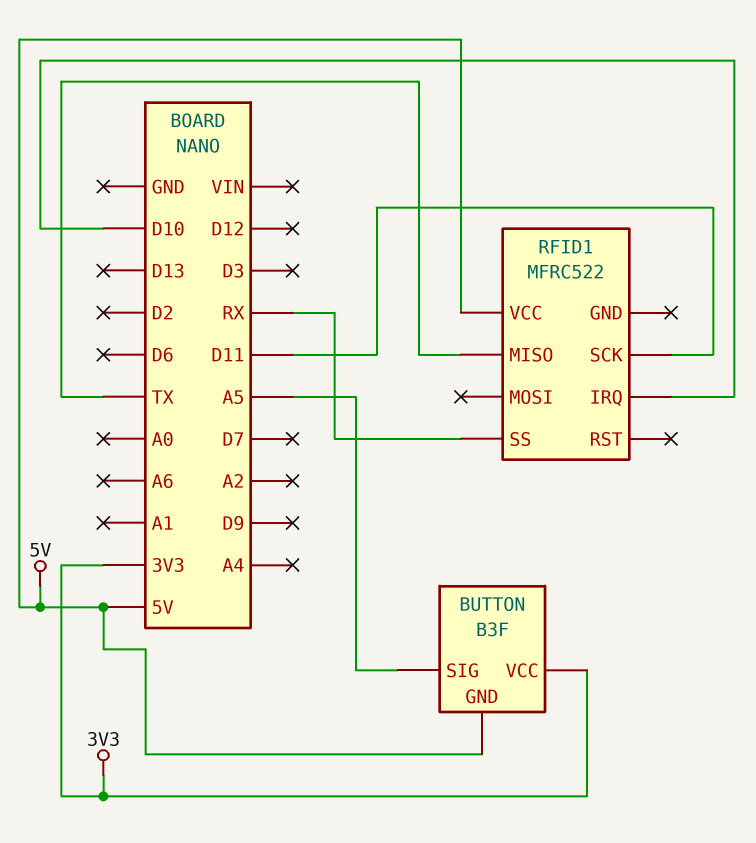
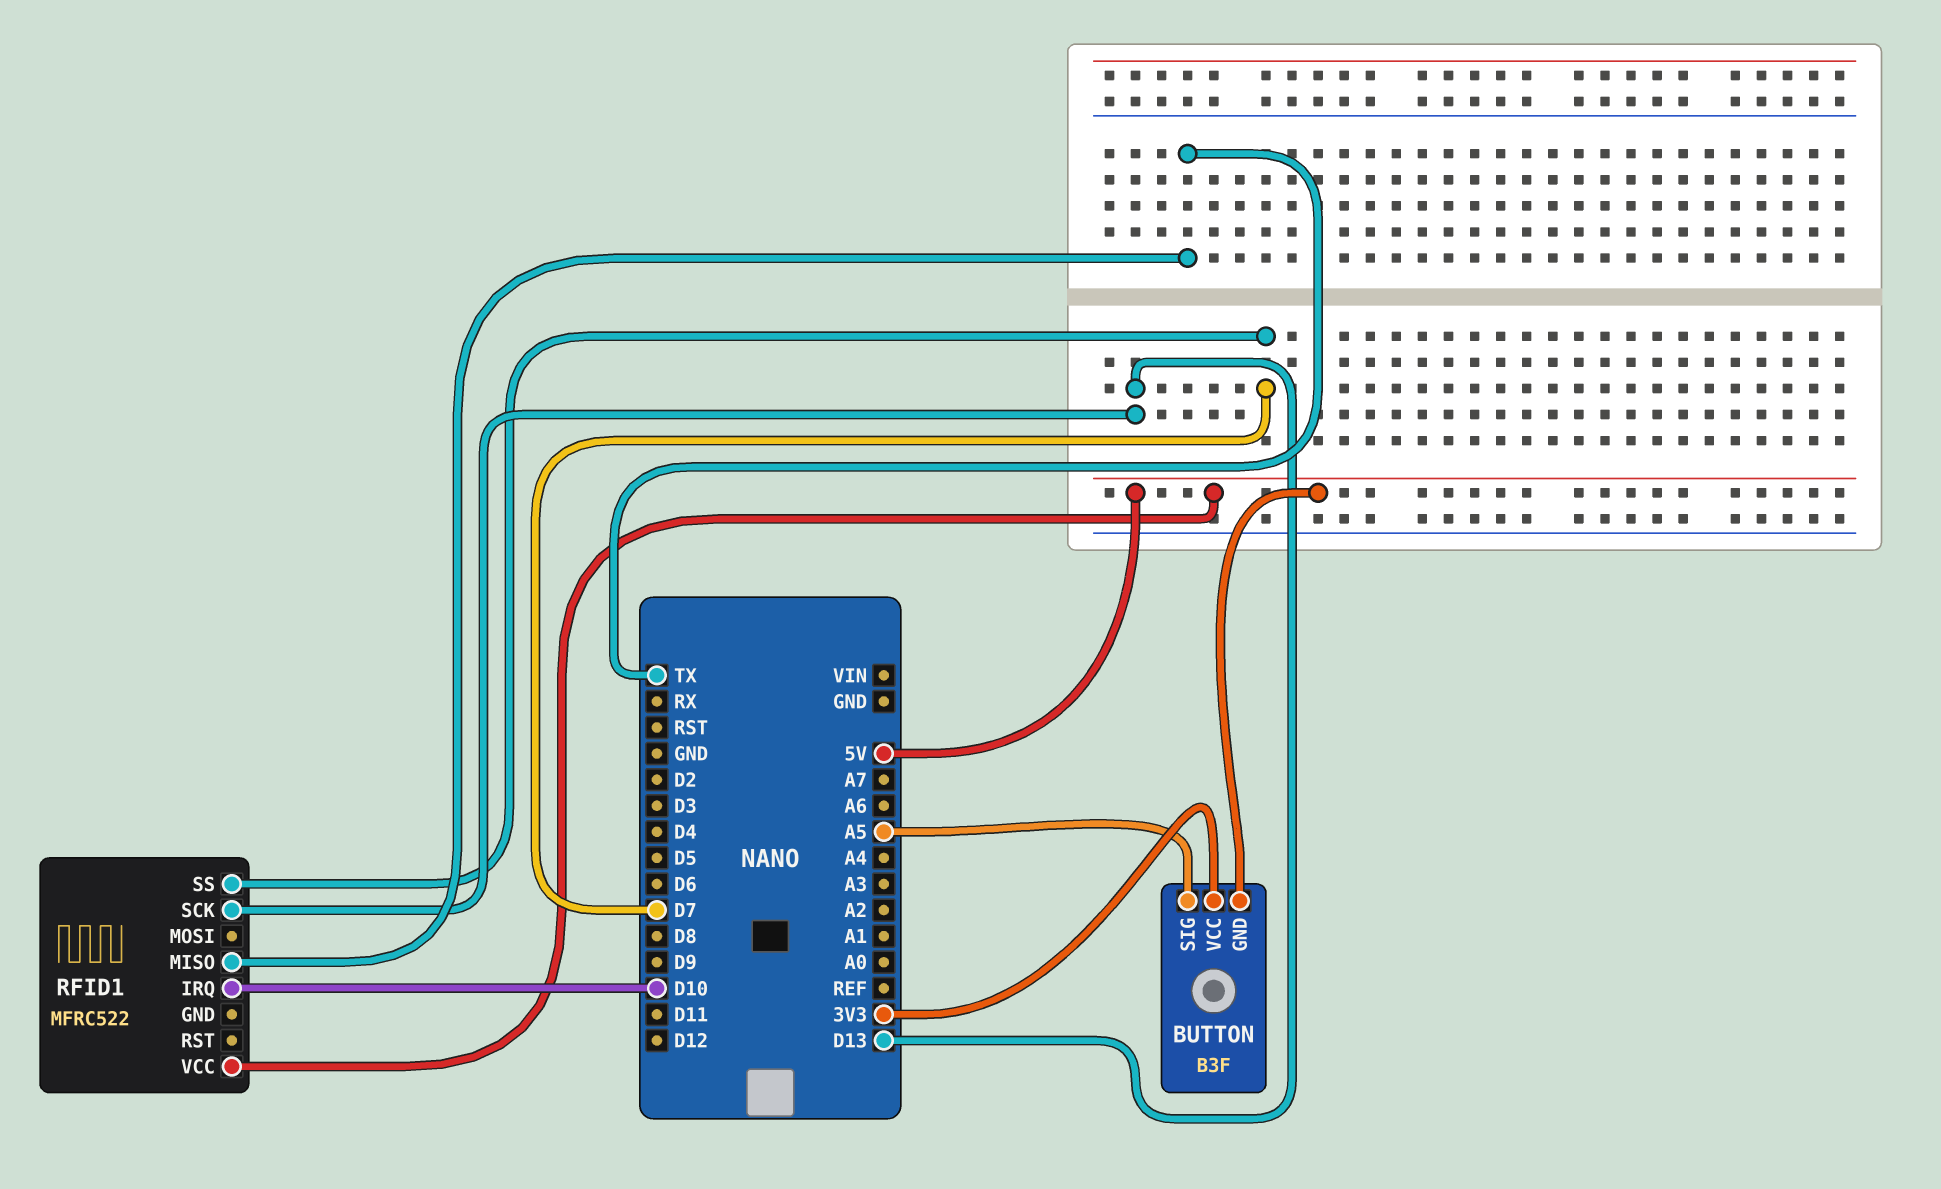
RFID1 pin SCK: D11 -> D13
RFID1 pin SS: RX -> D7

